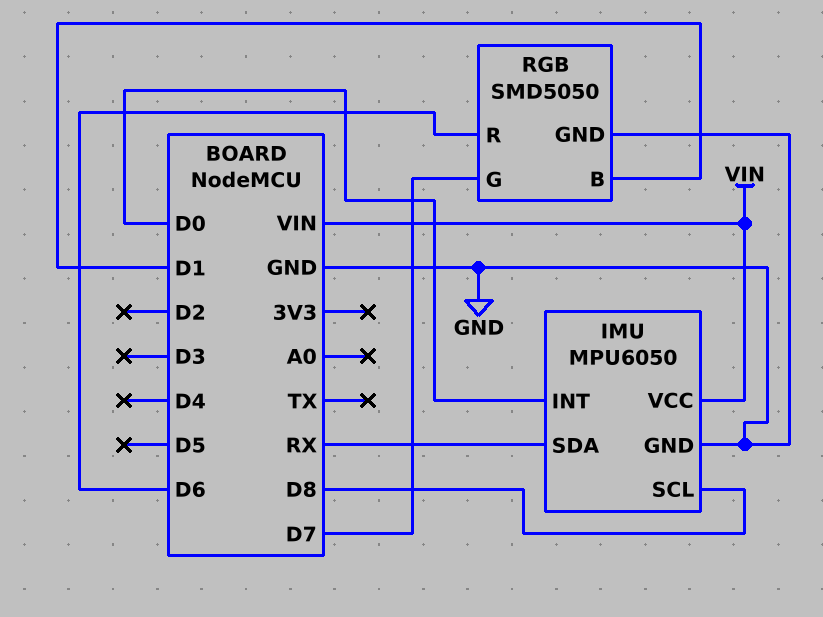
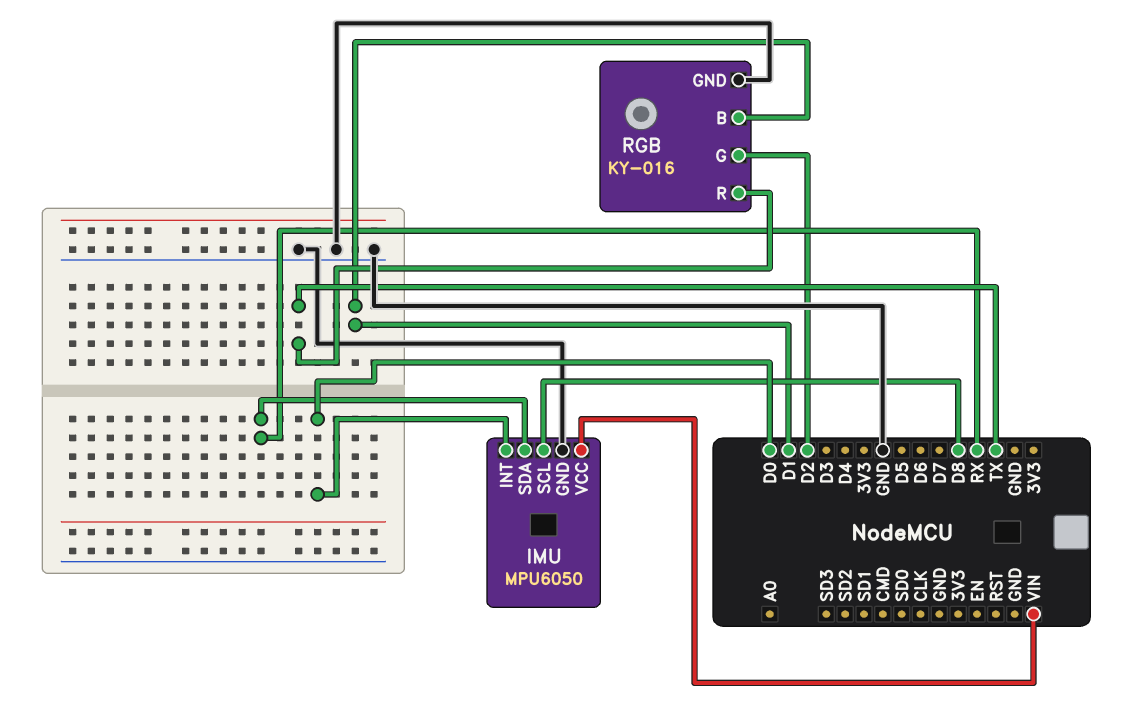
RGB: SMD5050 -> KY-016
RGB pin G: D7 -> D2
RGB pin R: D6 -> TX

